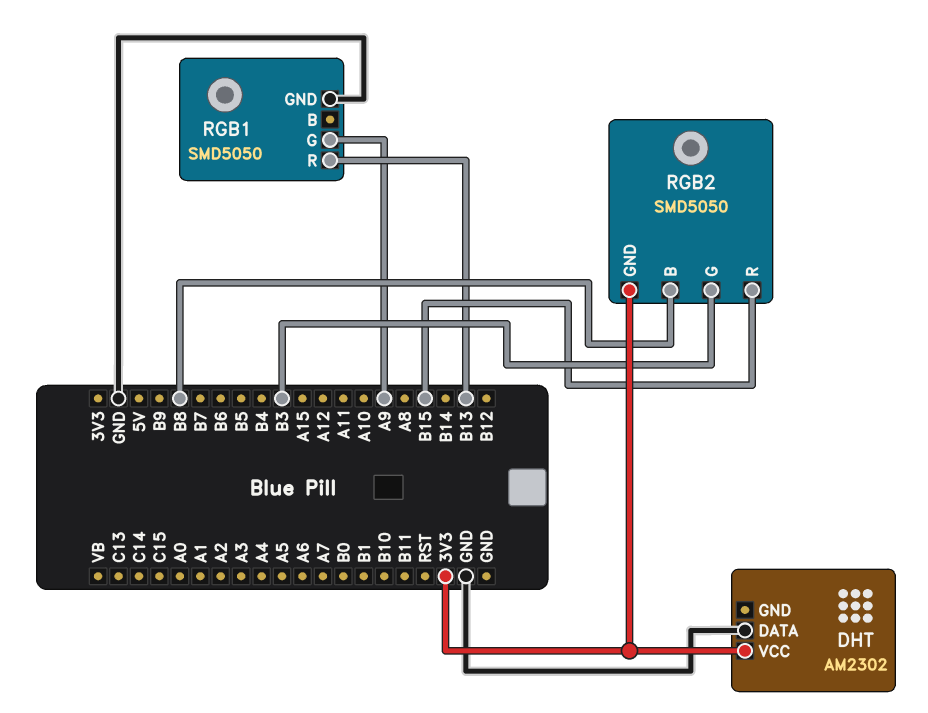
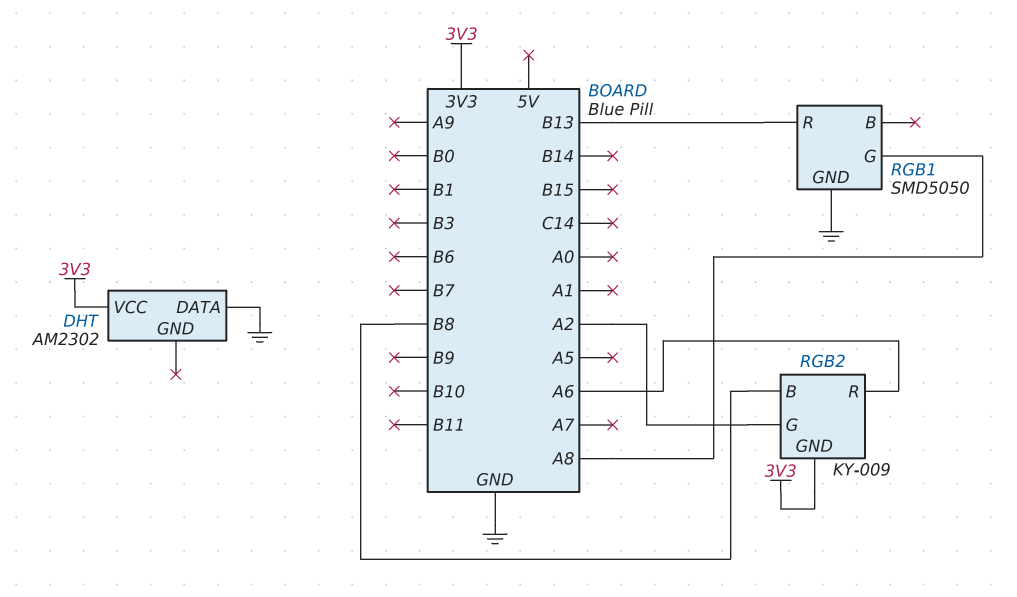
RGB1 pin G: A9 -> A8
RGB2: SMD5050 -> KY-009
RGB2 pin G: B3 -> A2
RGB2 pin R: B15 -> A6

